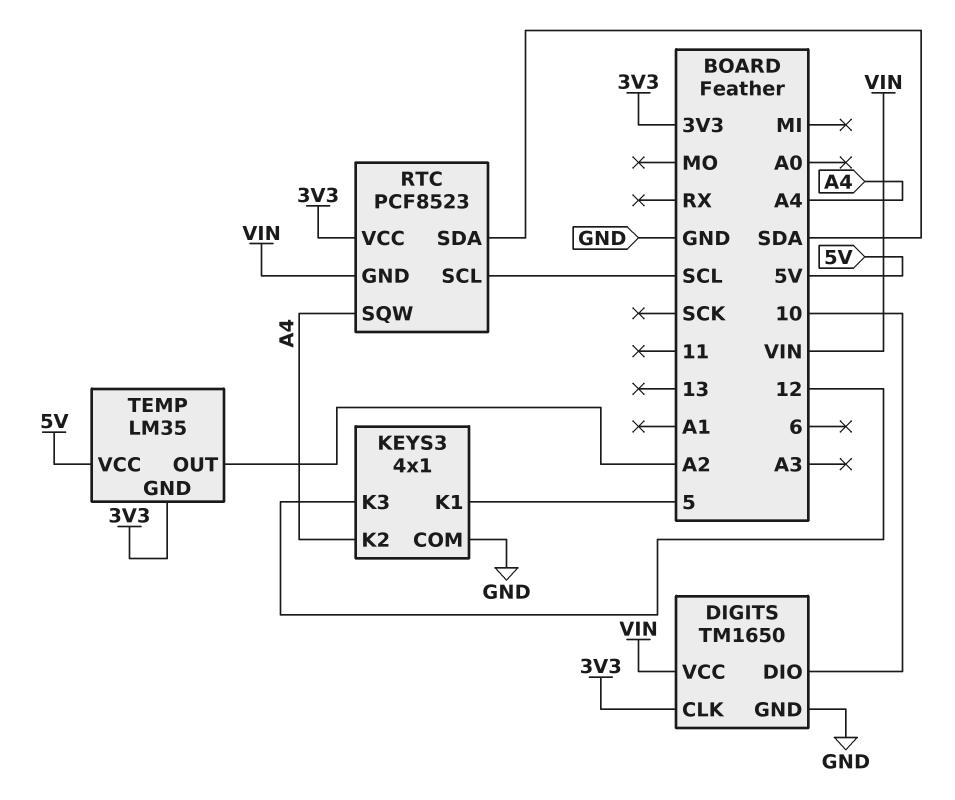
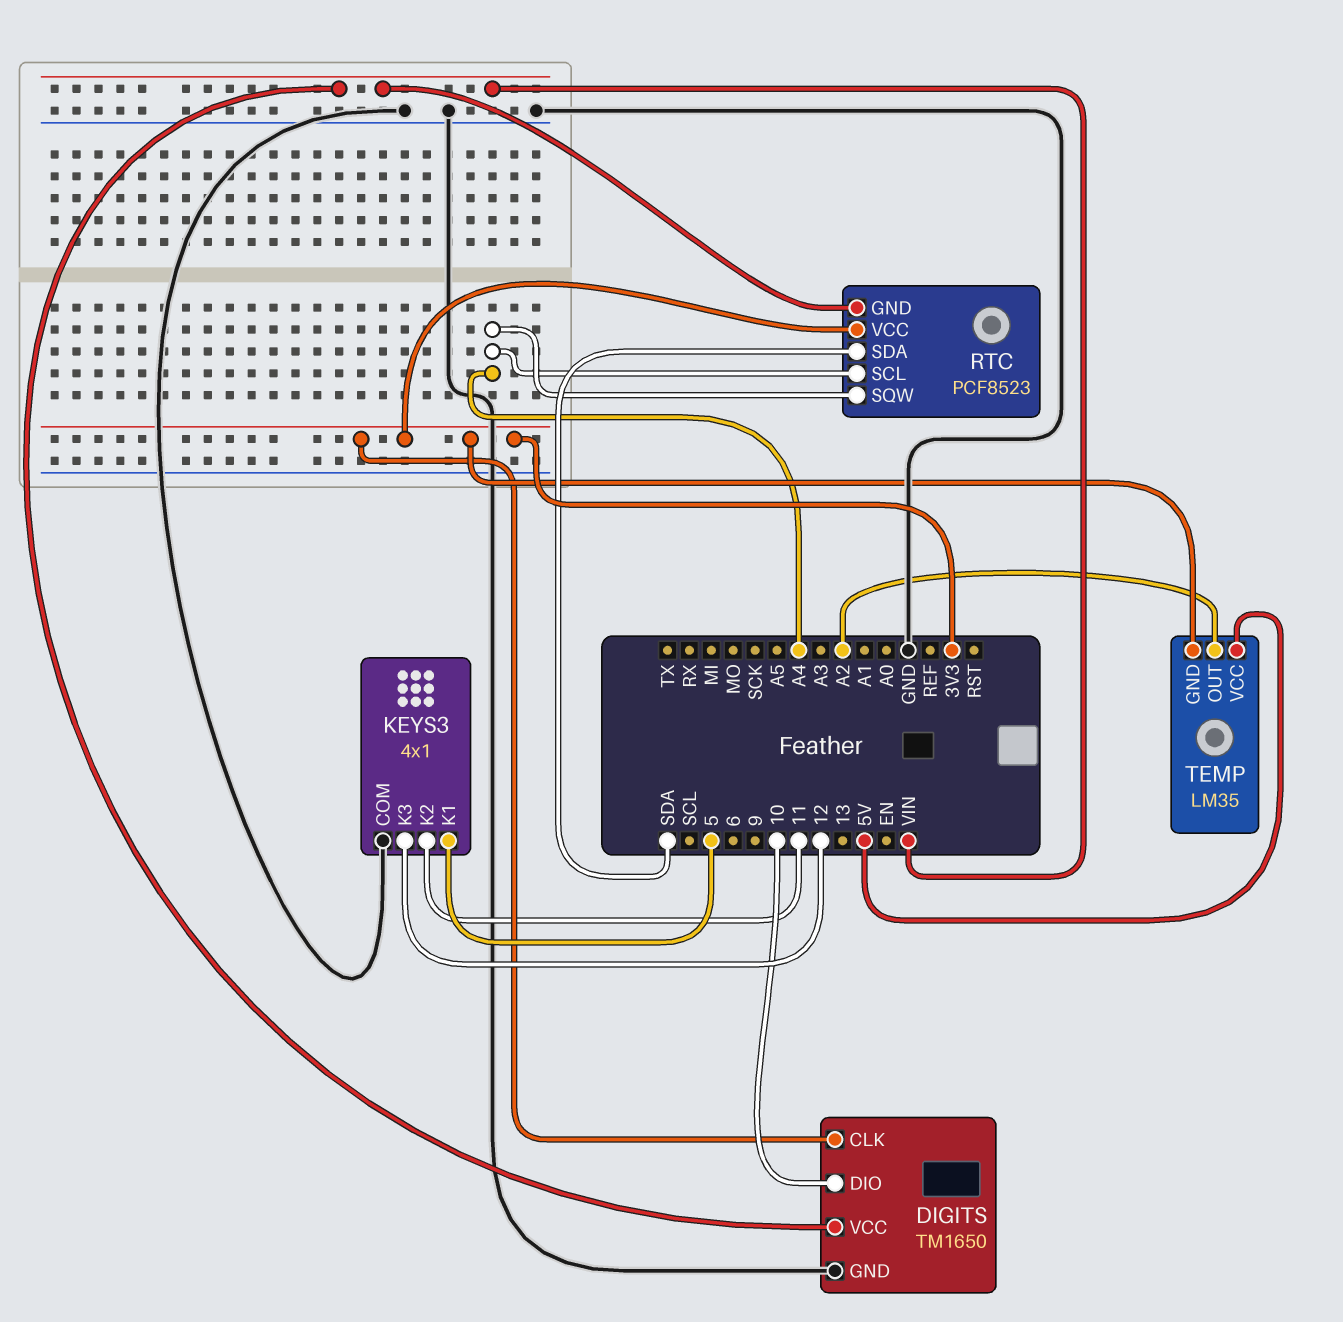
KEYS3 pin K2: A4 -> 11
RTC pin SCL: SCL -> A4

